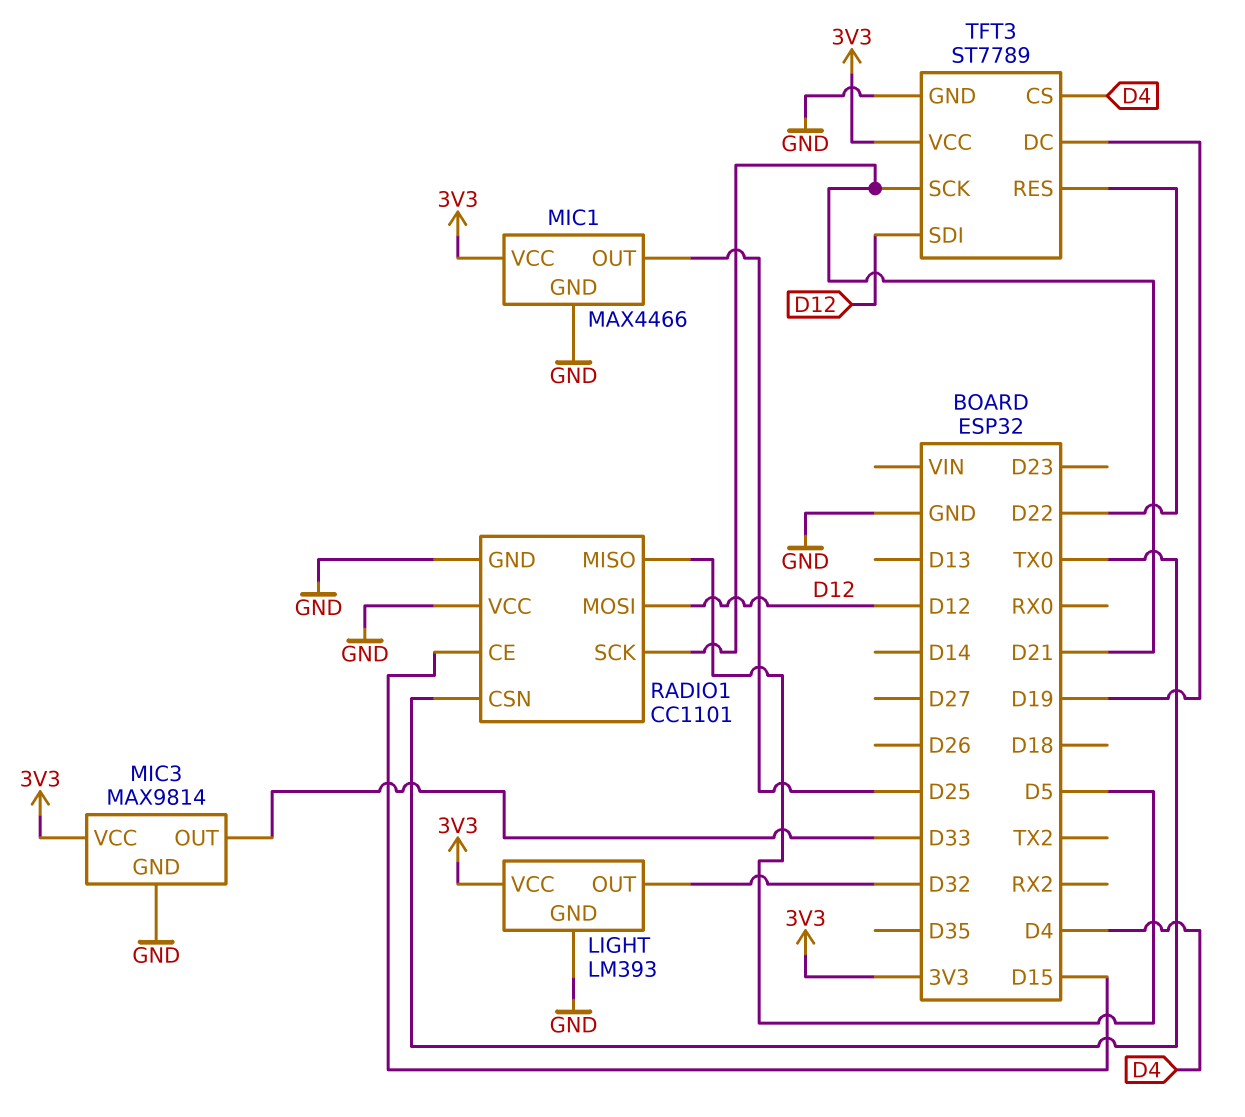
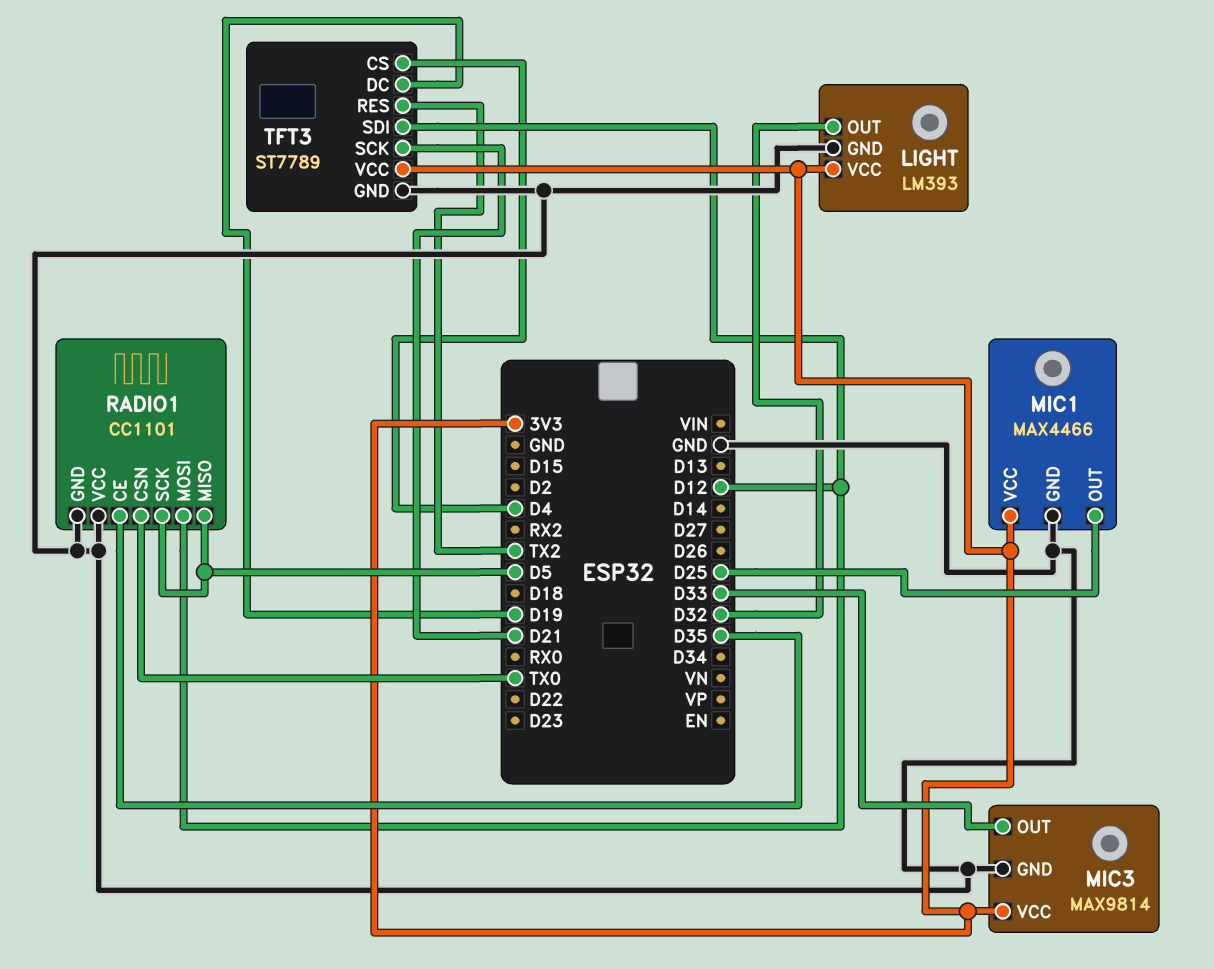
RADIO1 pin CE: D15 -> D35
RADIO1 pin SCK: D21 -> D5
TFT3 pin RES: D22 -> TX2

